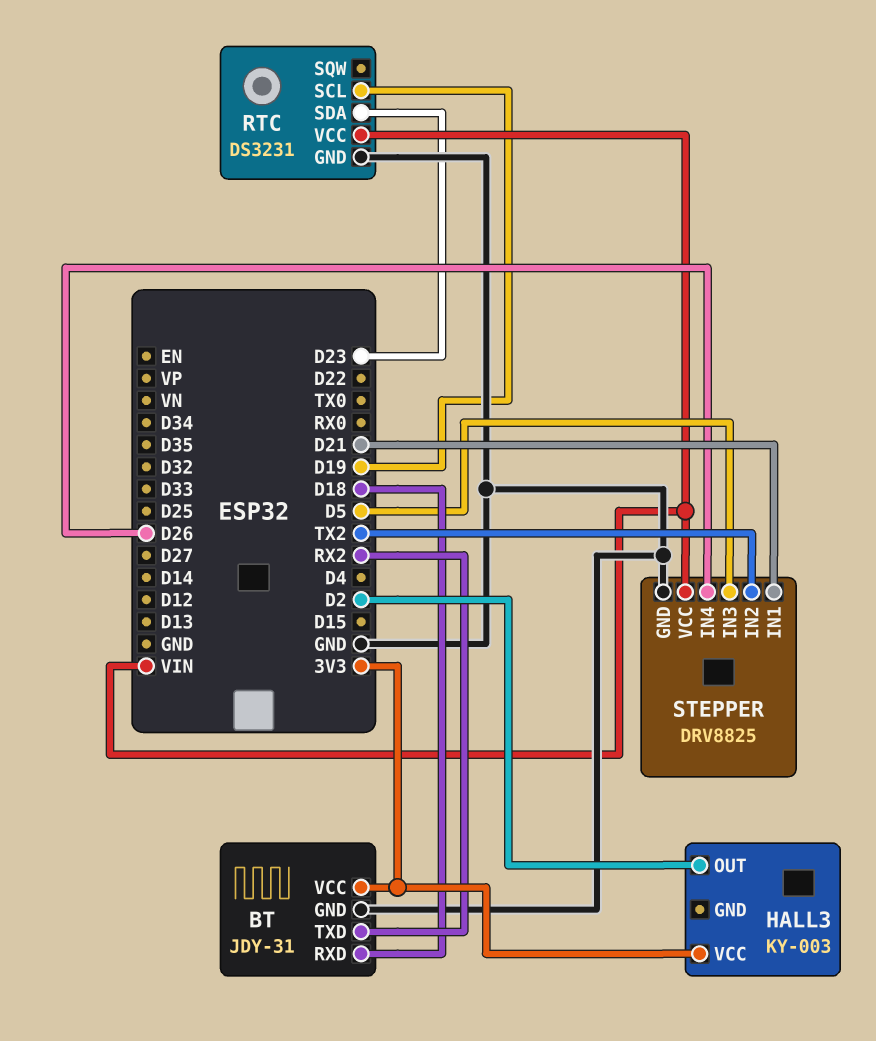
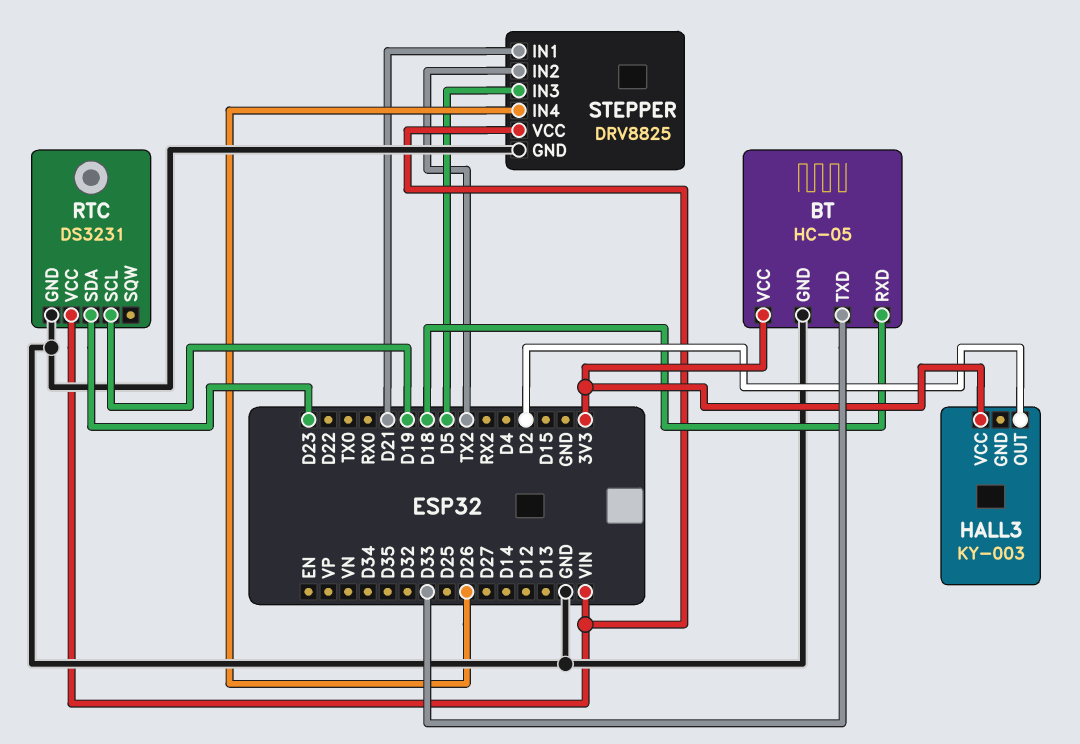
BT: JDY-31 -> HC-05
BT pin TXD: RX2 -> D33

